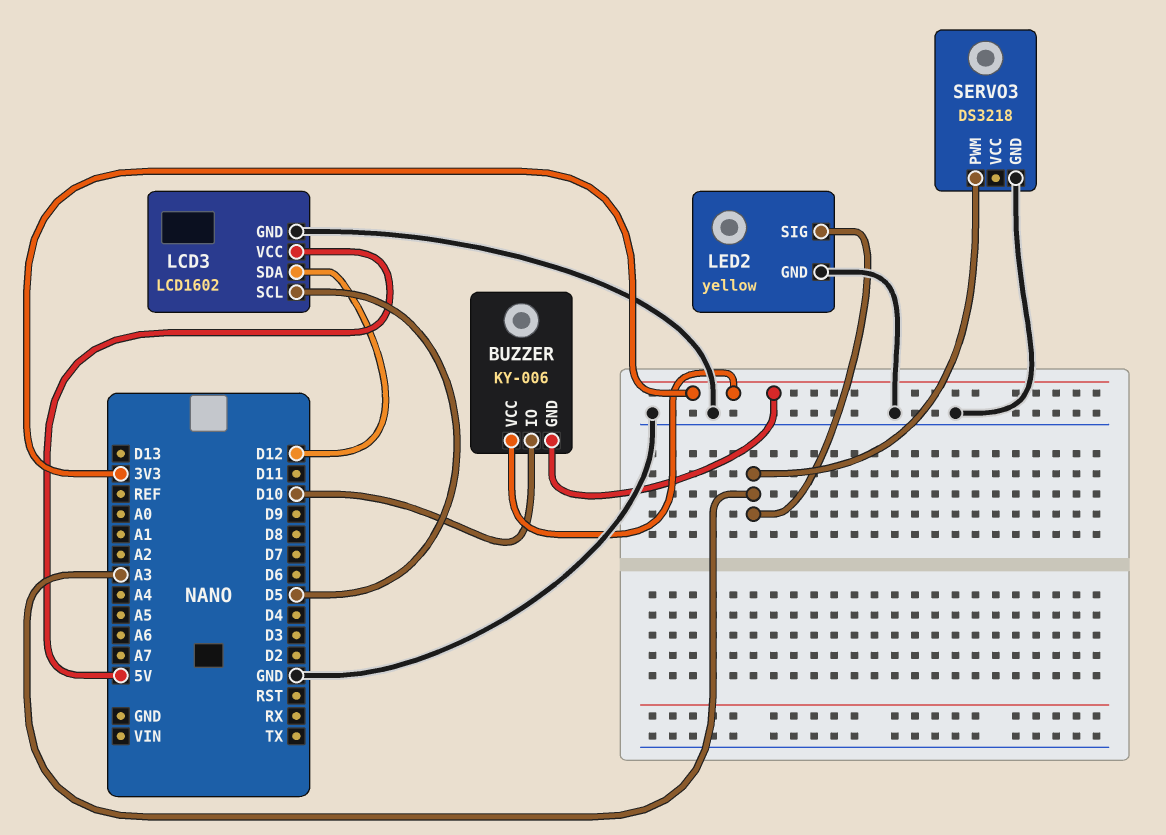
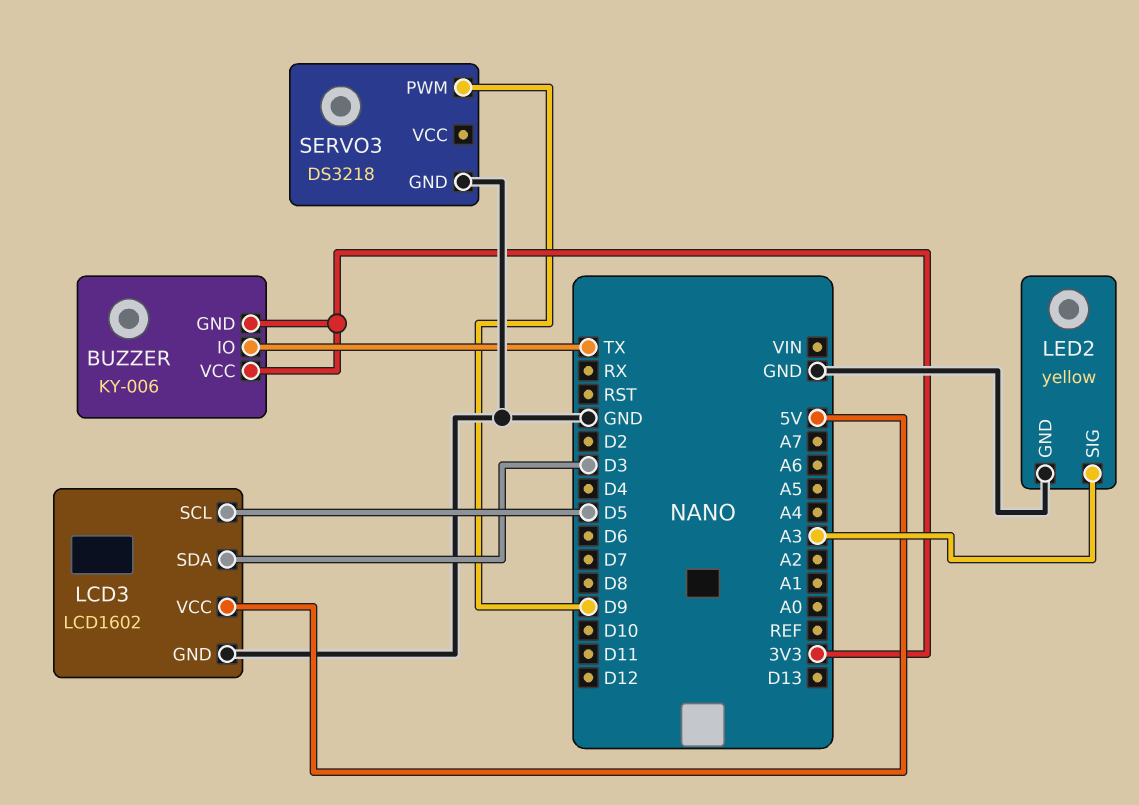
BUZZER pin IO: D10 -> TX
LCD3 pin SDA: D12 -> D3
SERVO3 pin PWM: A3 -> D9

